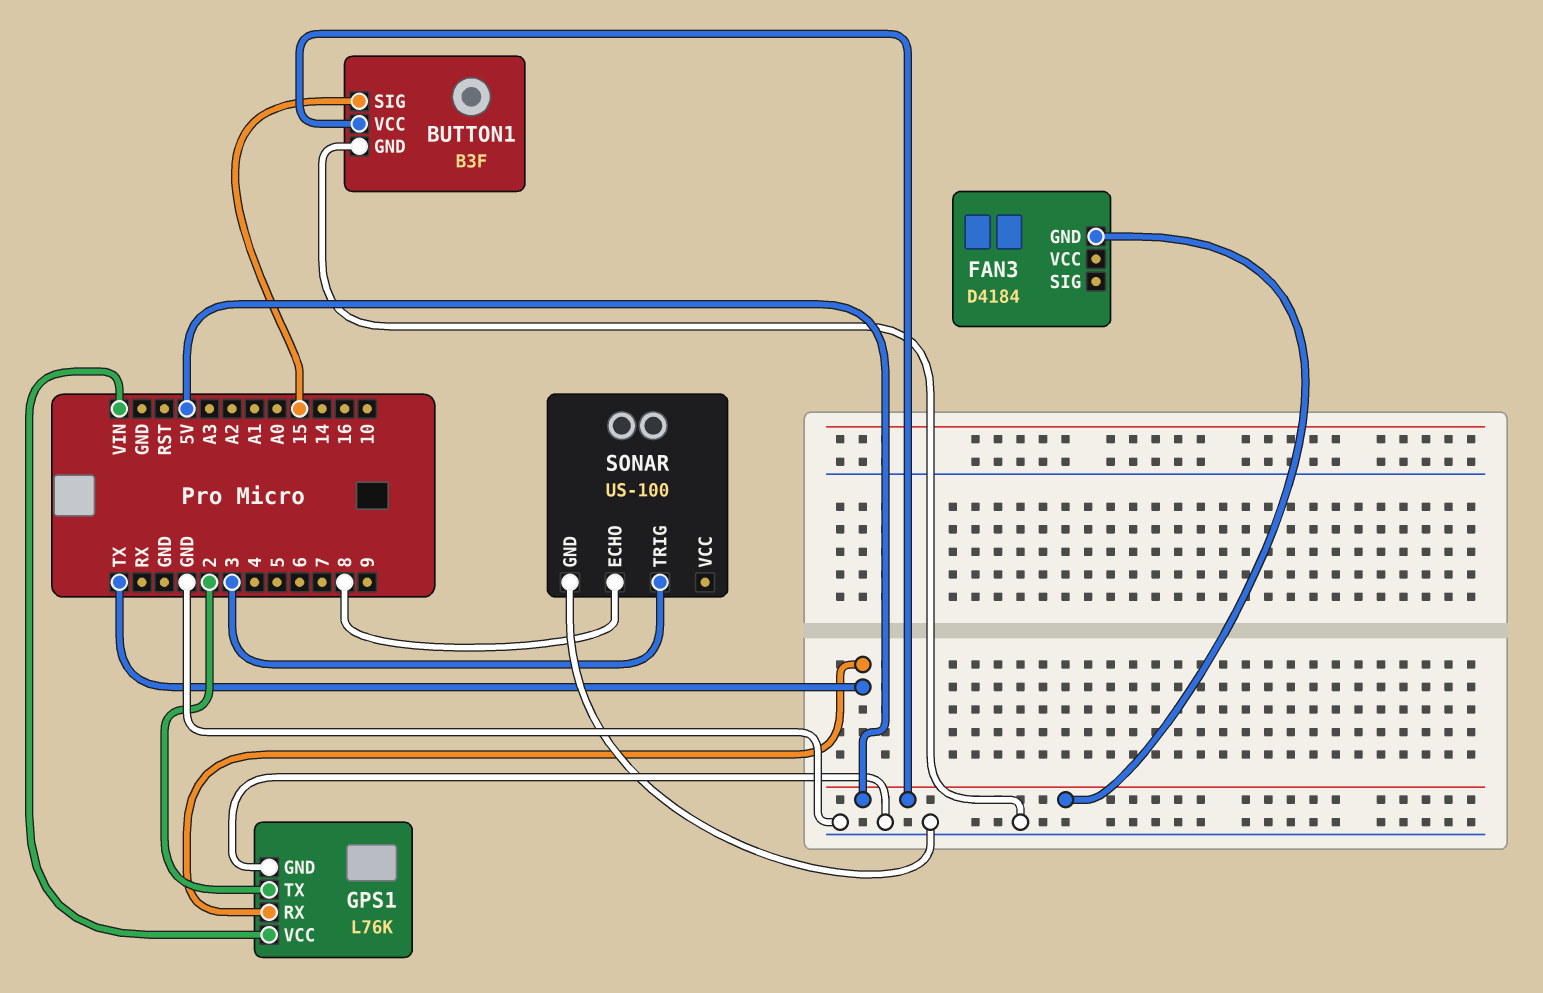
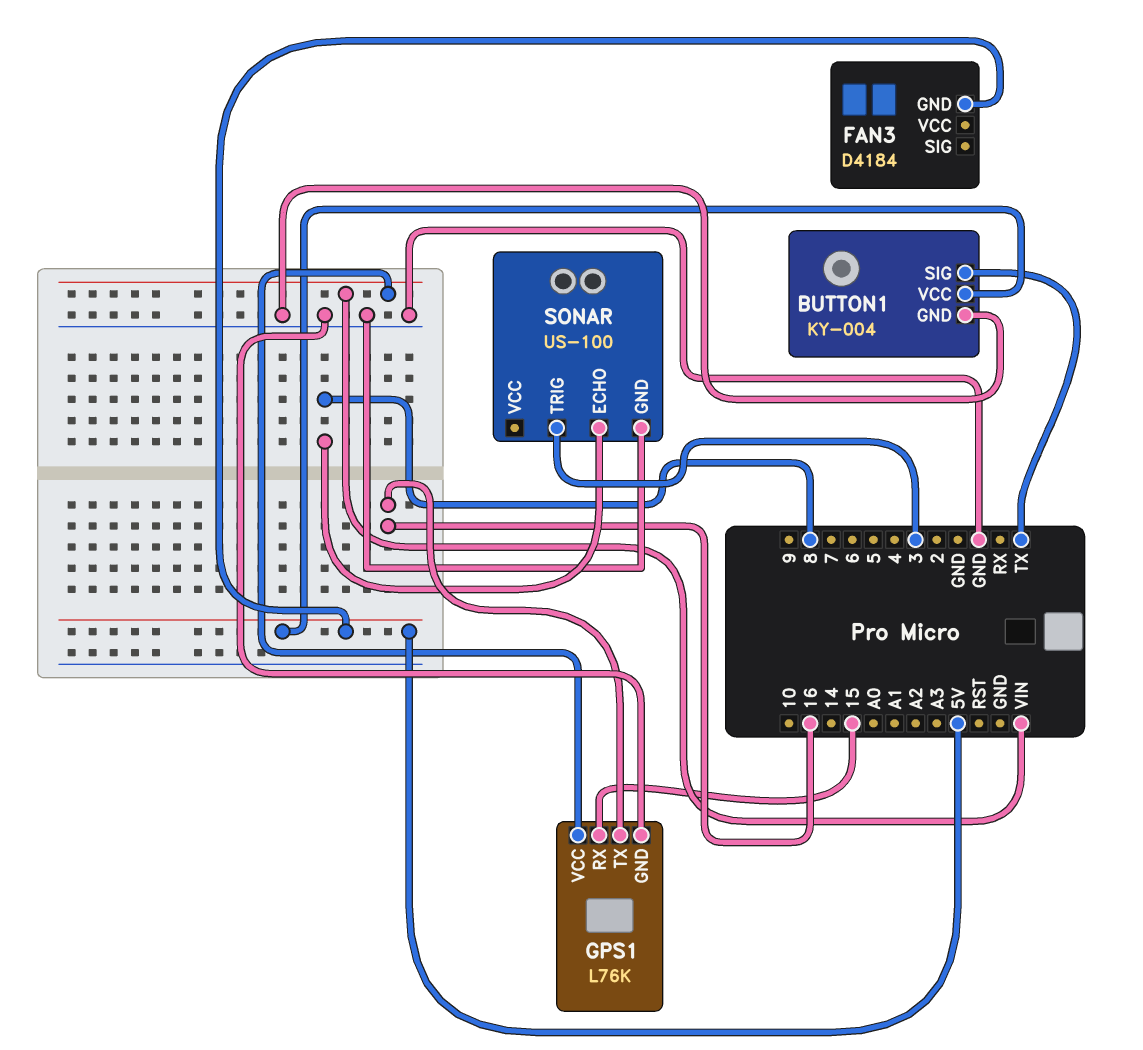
BUTTON1: B3F -> KY-004
BUTTON1 pin SIG: 15 -> TX
GPS1 pin RX: TX -> 15
GPS1 pin TX: 2 -> 16

